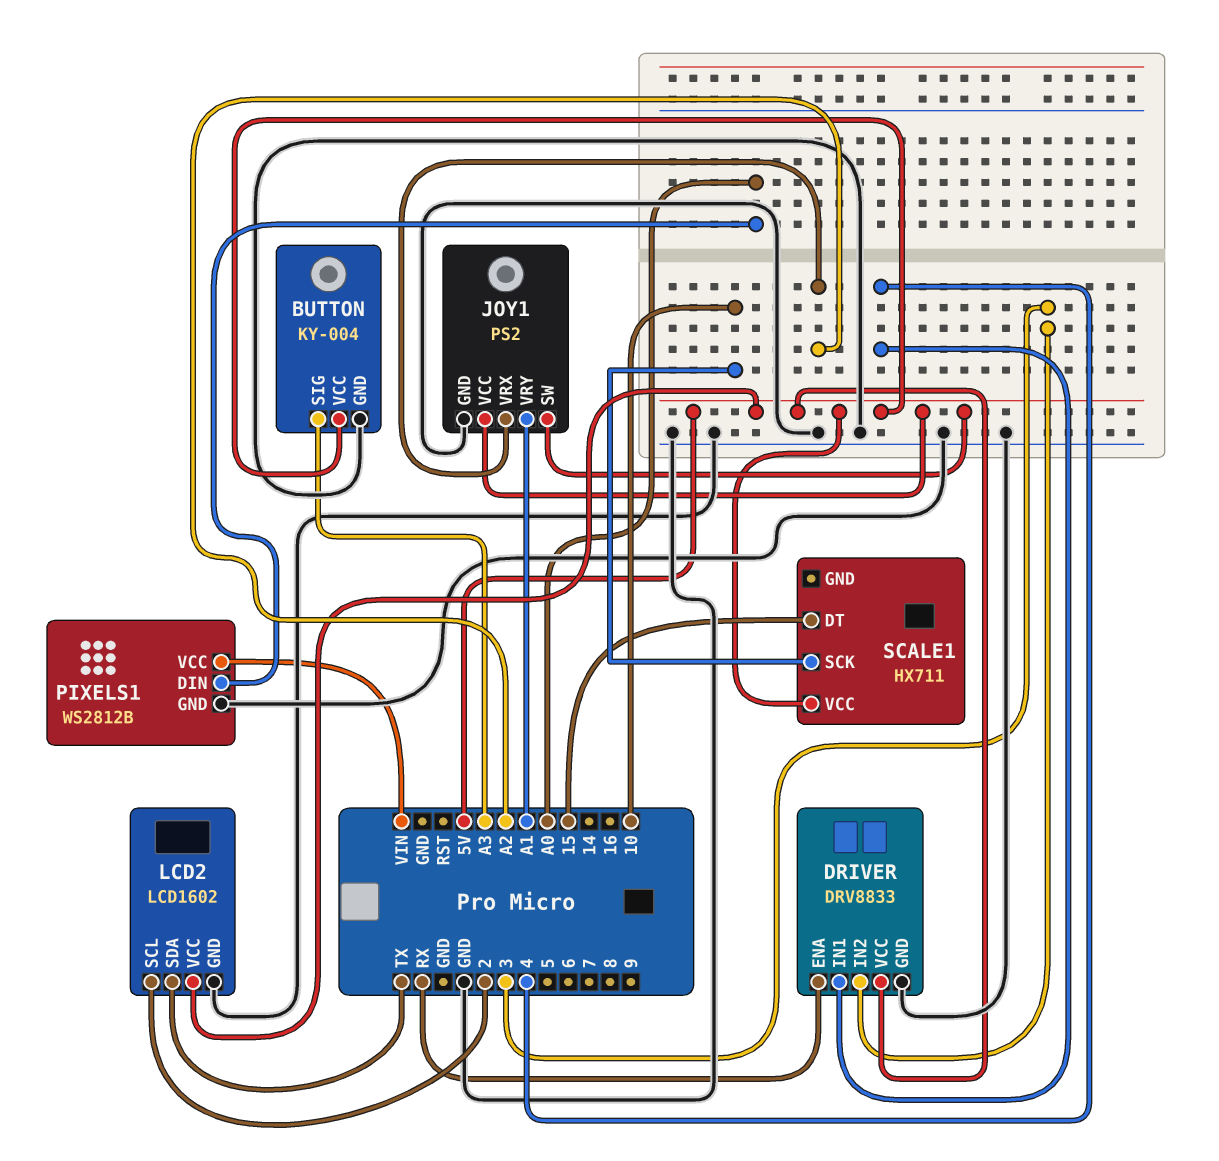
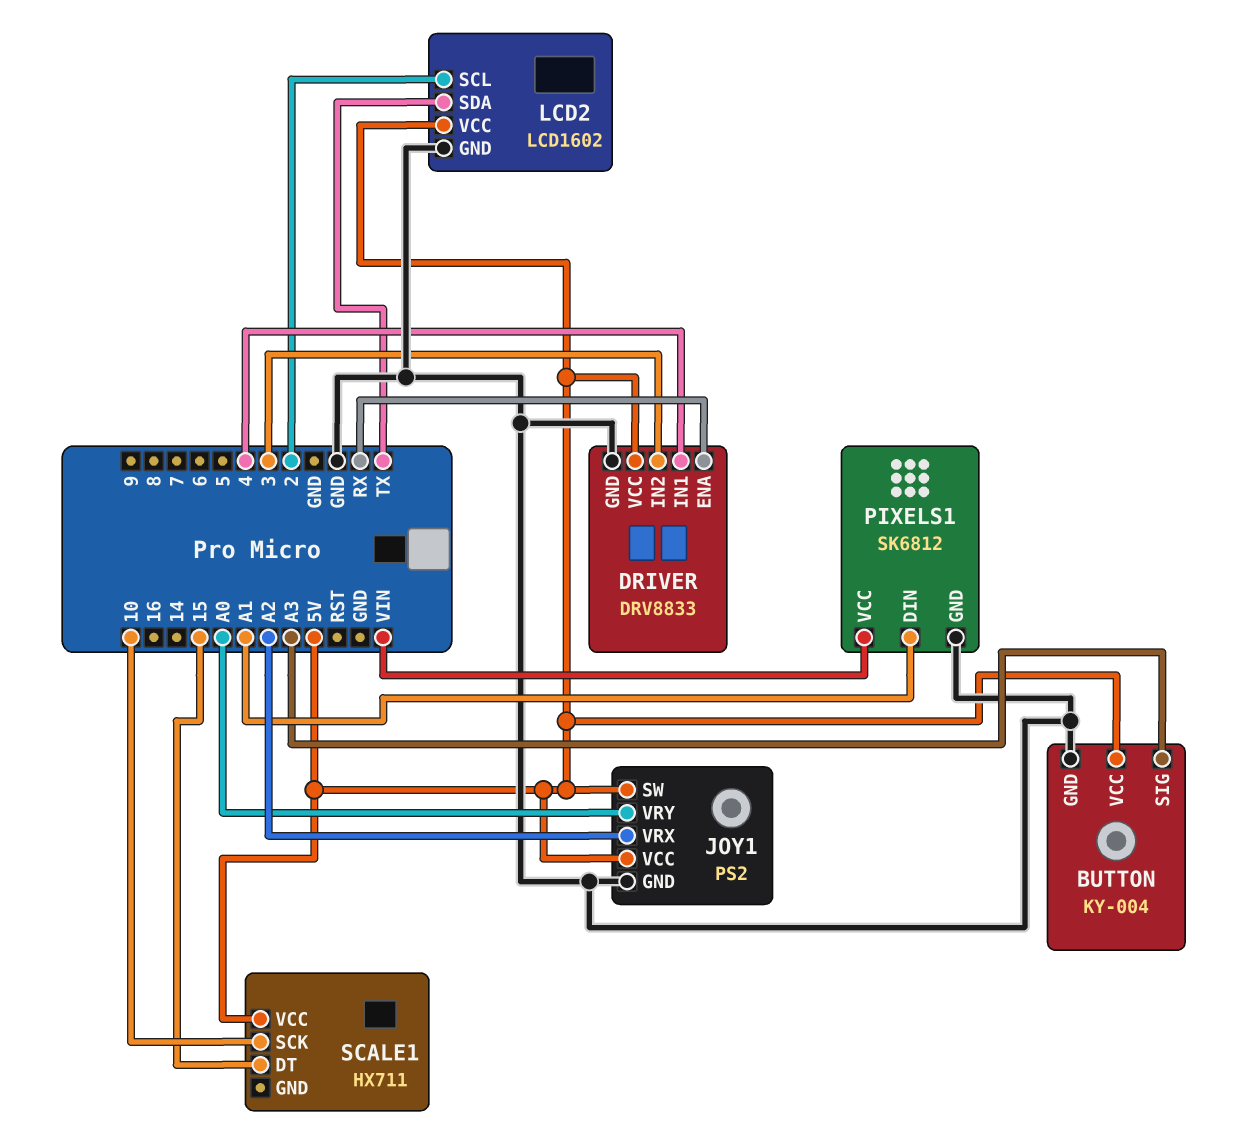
JOY1 pin VRY: A1 -> A0
PIXELS1: WS2812B -> SK6812
PIXELS1 pin DIN: A0 -> A1

